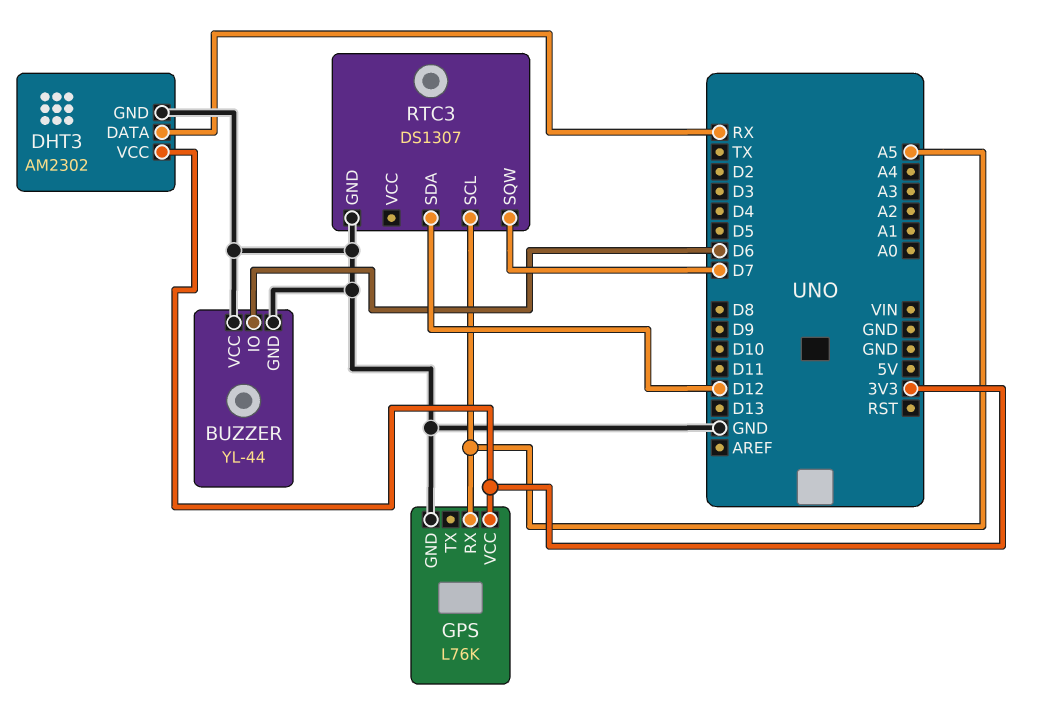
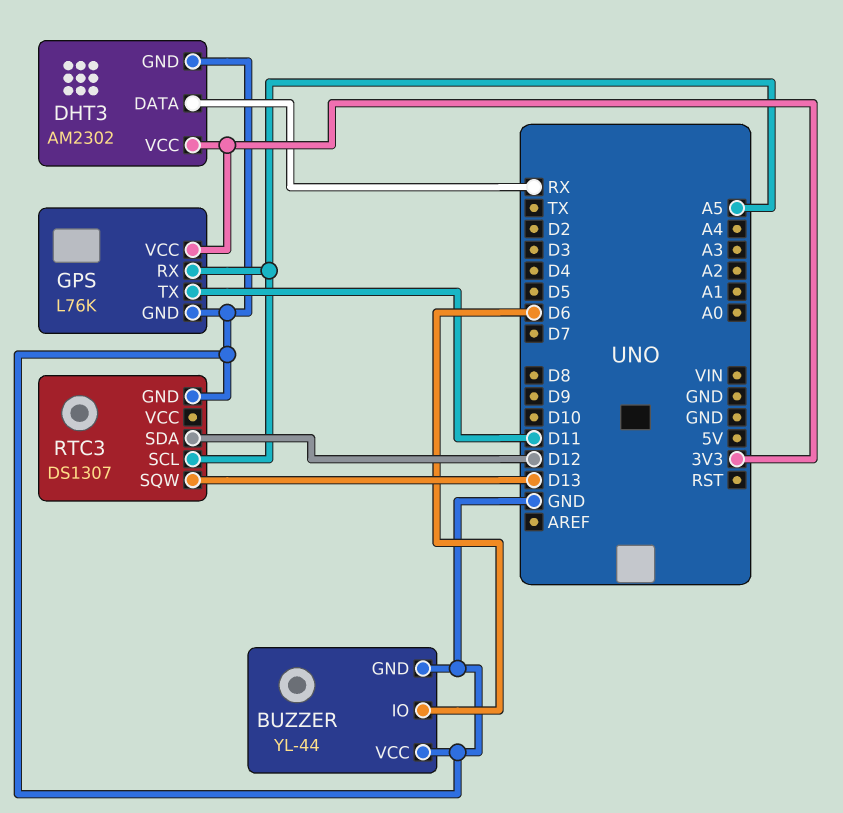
GPS pin TX: none -> D11
RTC3 pin SQW: D7 -> D13

